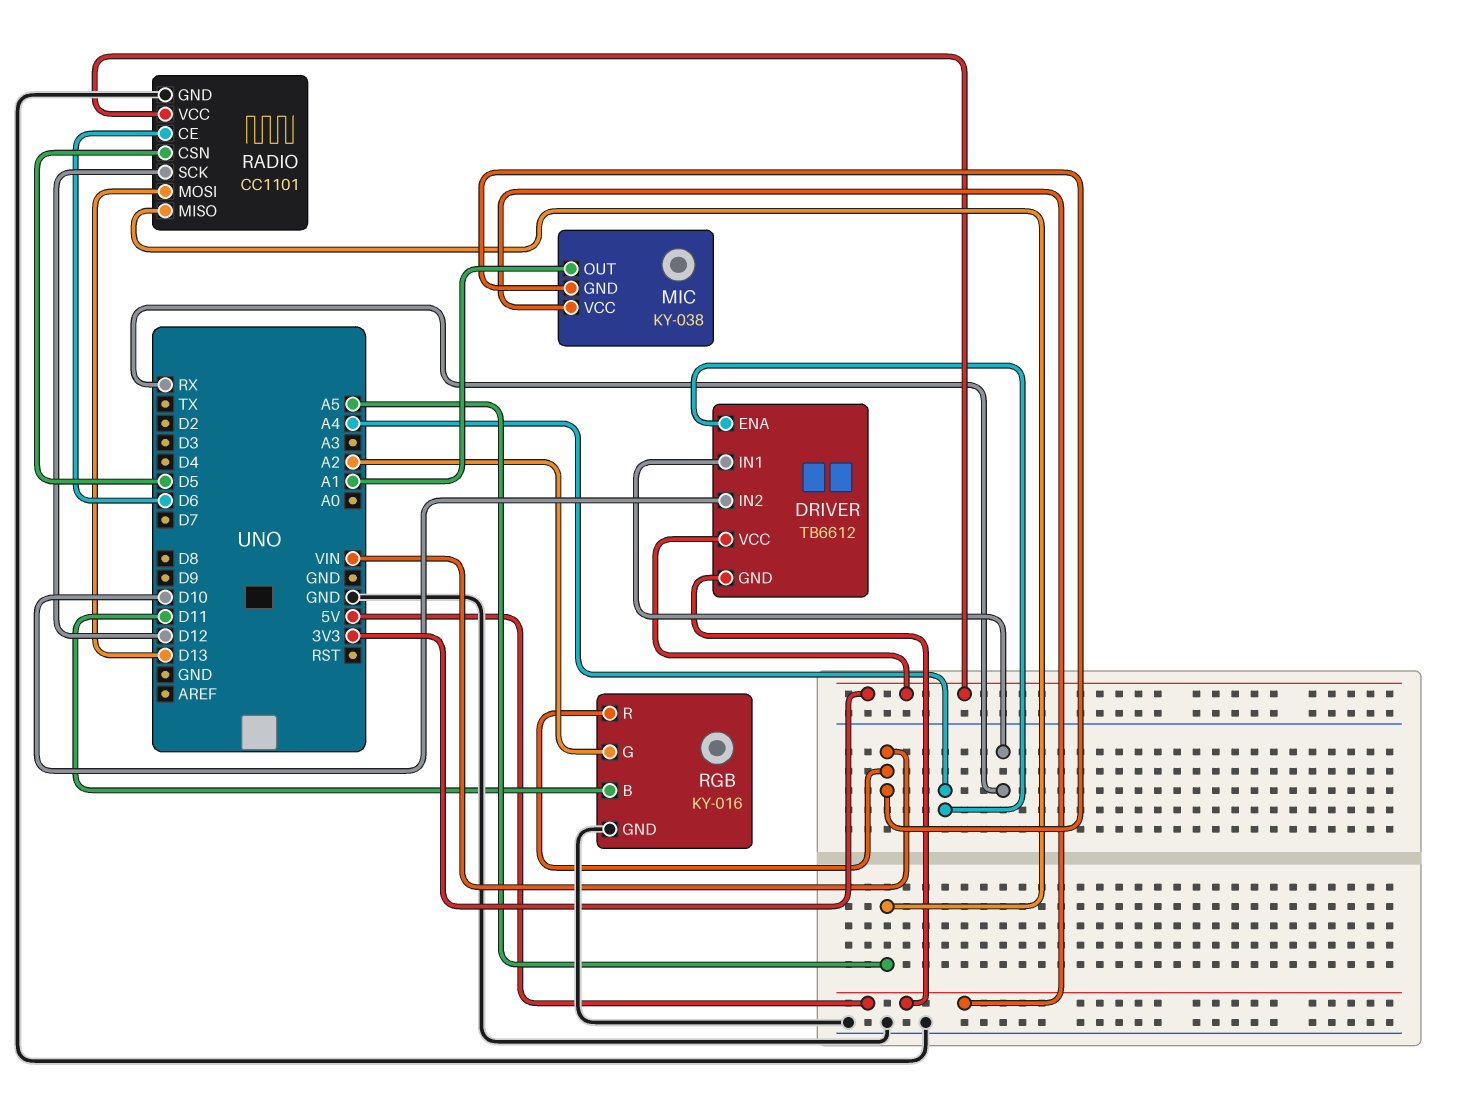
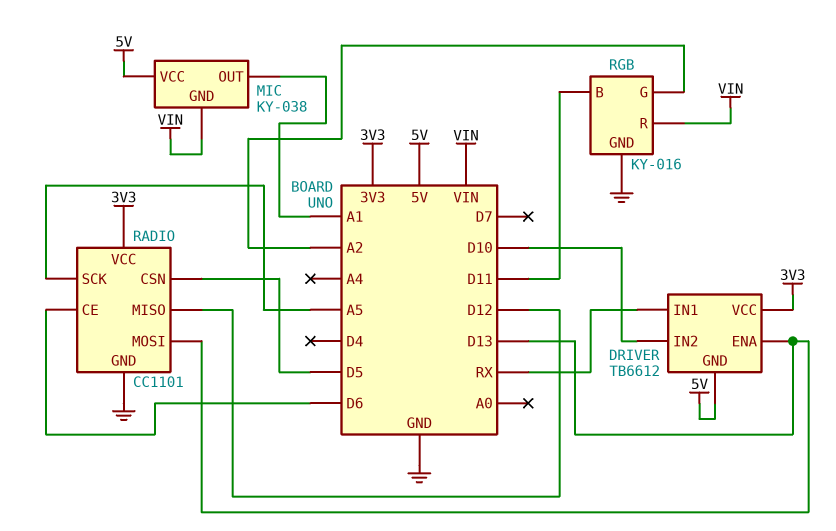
DRIVER pin ENA: A4 -> D13
RADIO pin MISO: A5 -> D12
RADIO pin SCK: D12 -> A5

